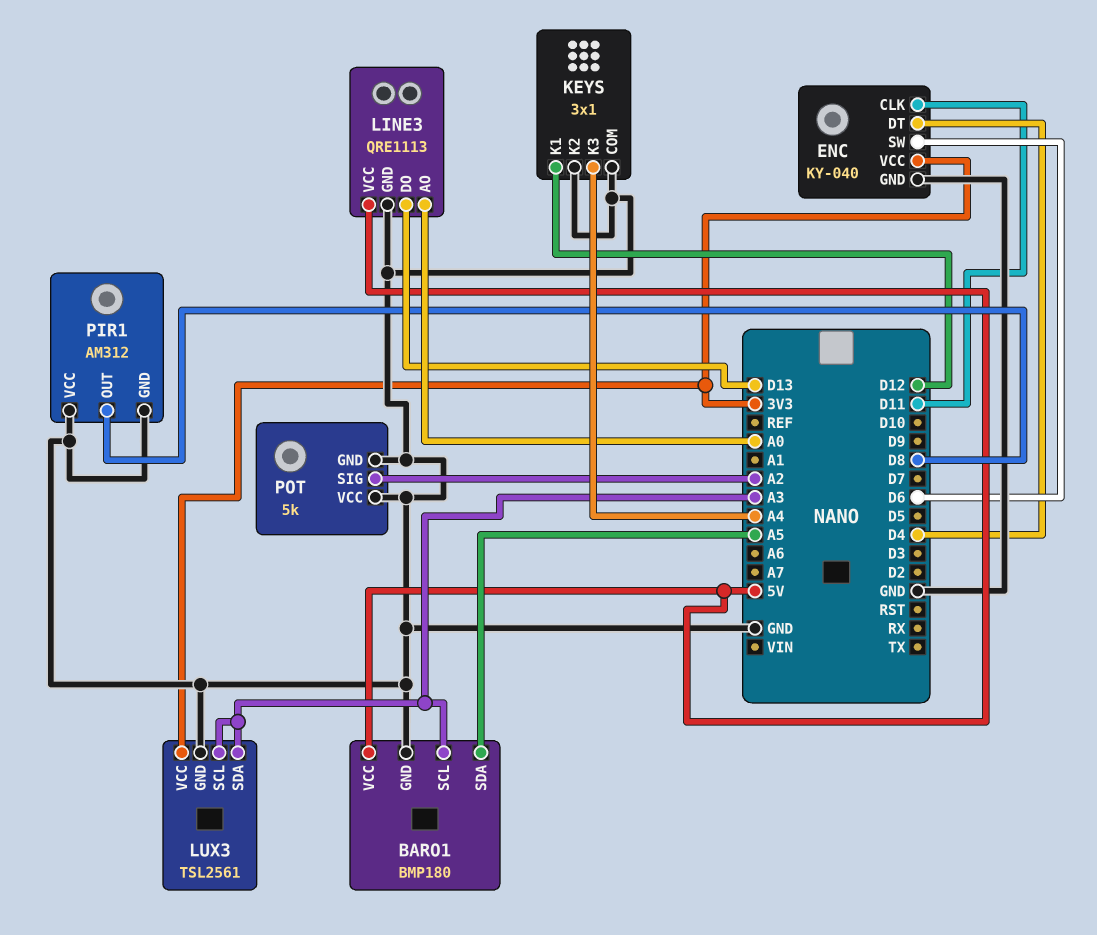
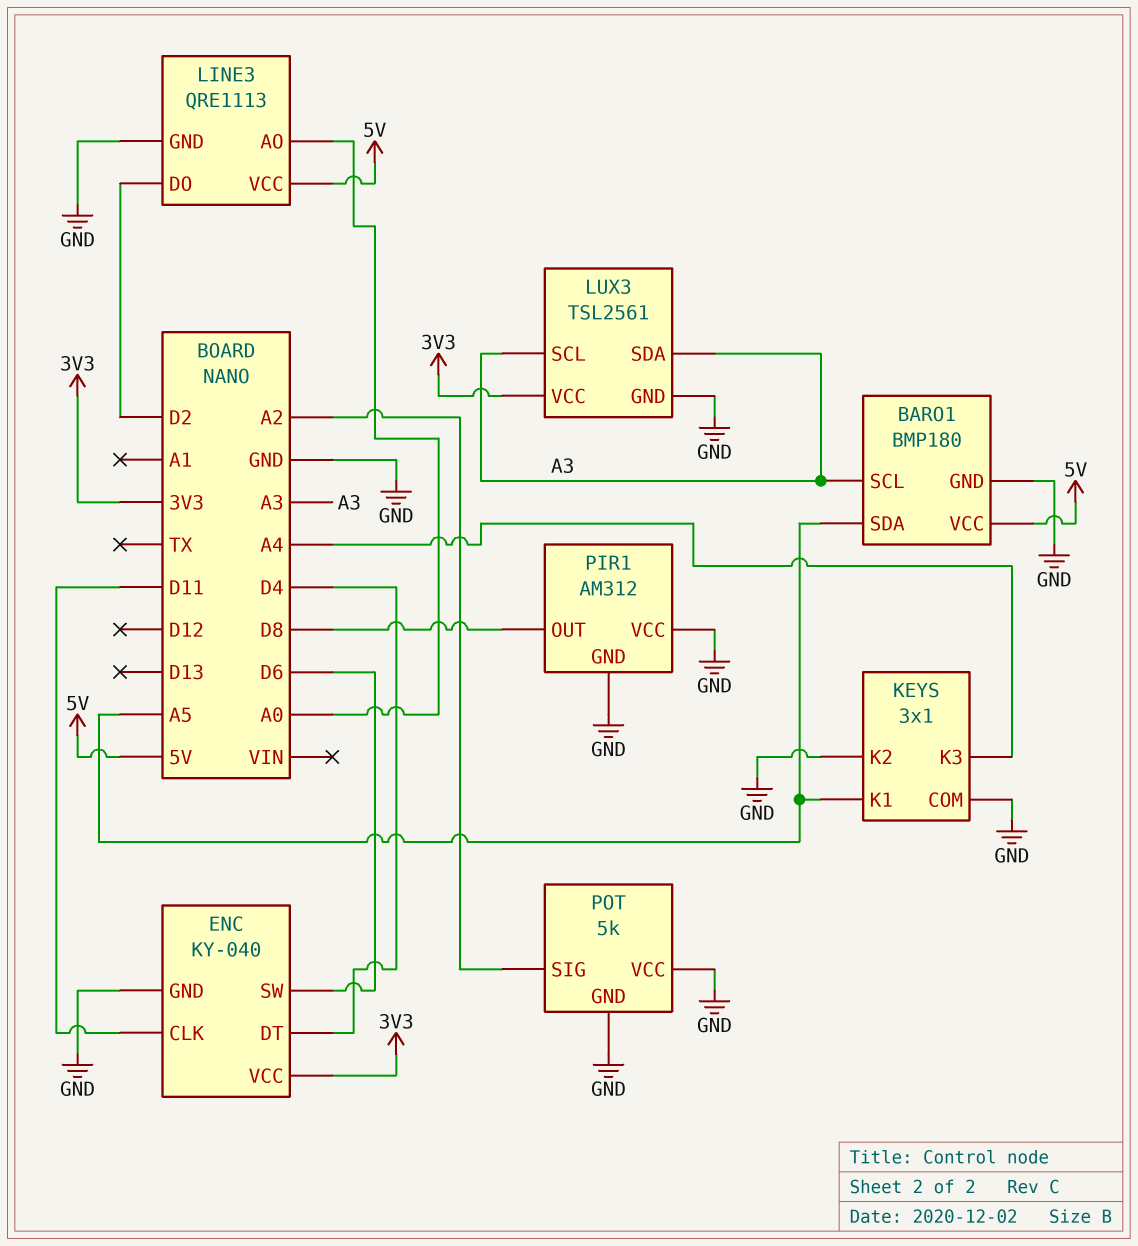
KEYS pin K1: D12 -> A5
LINE3 pin DO: D13 -> D2

